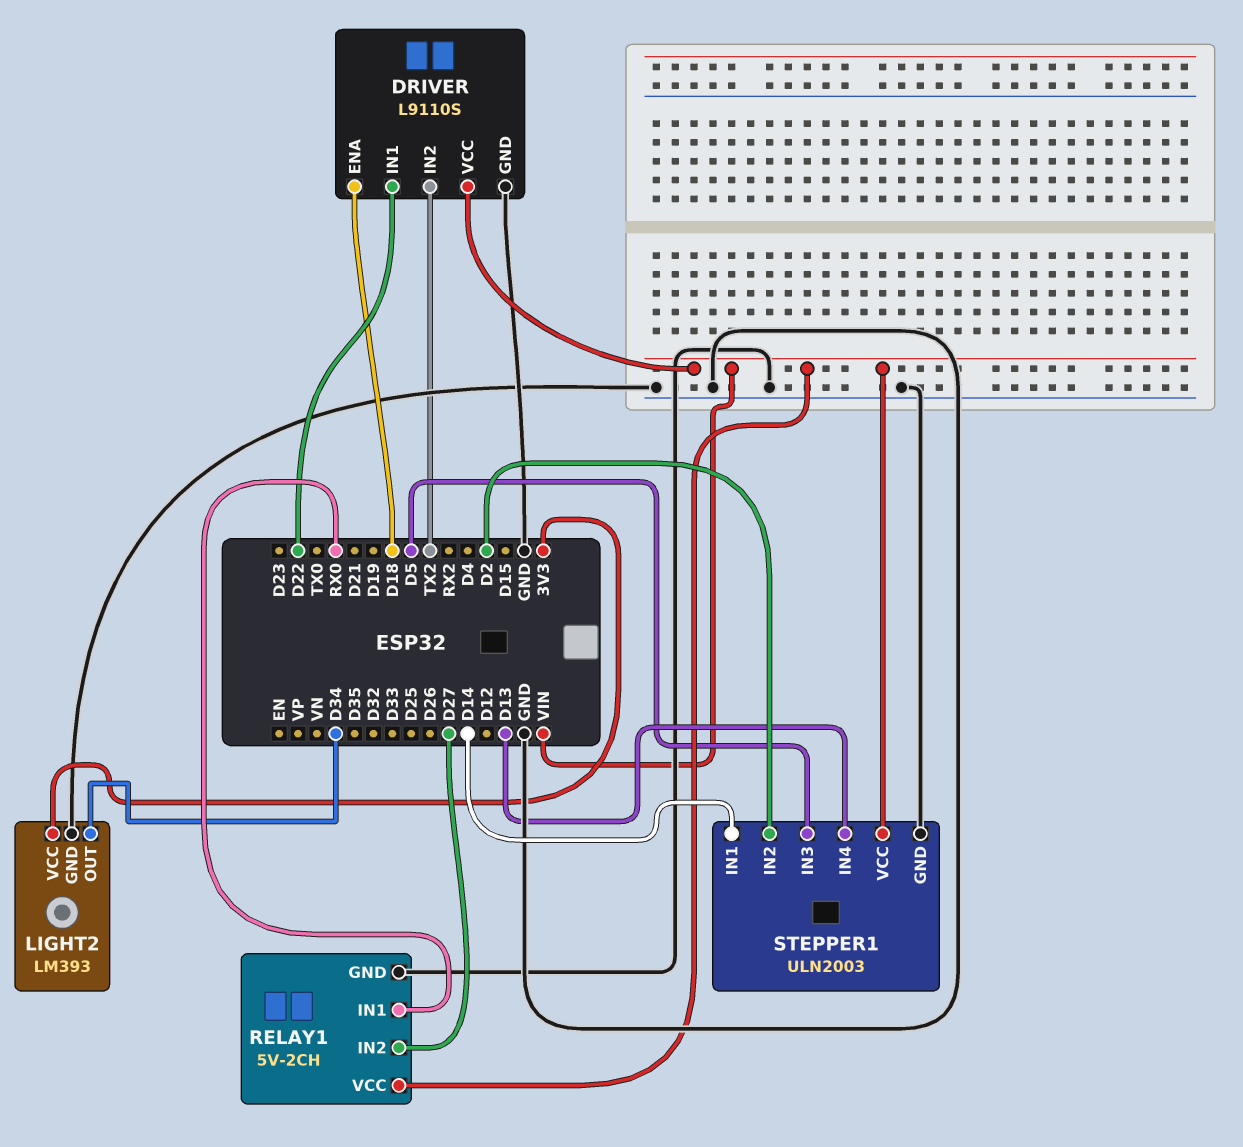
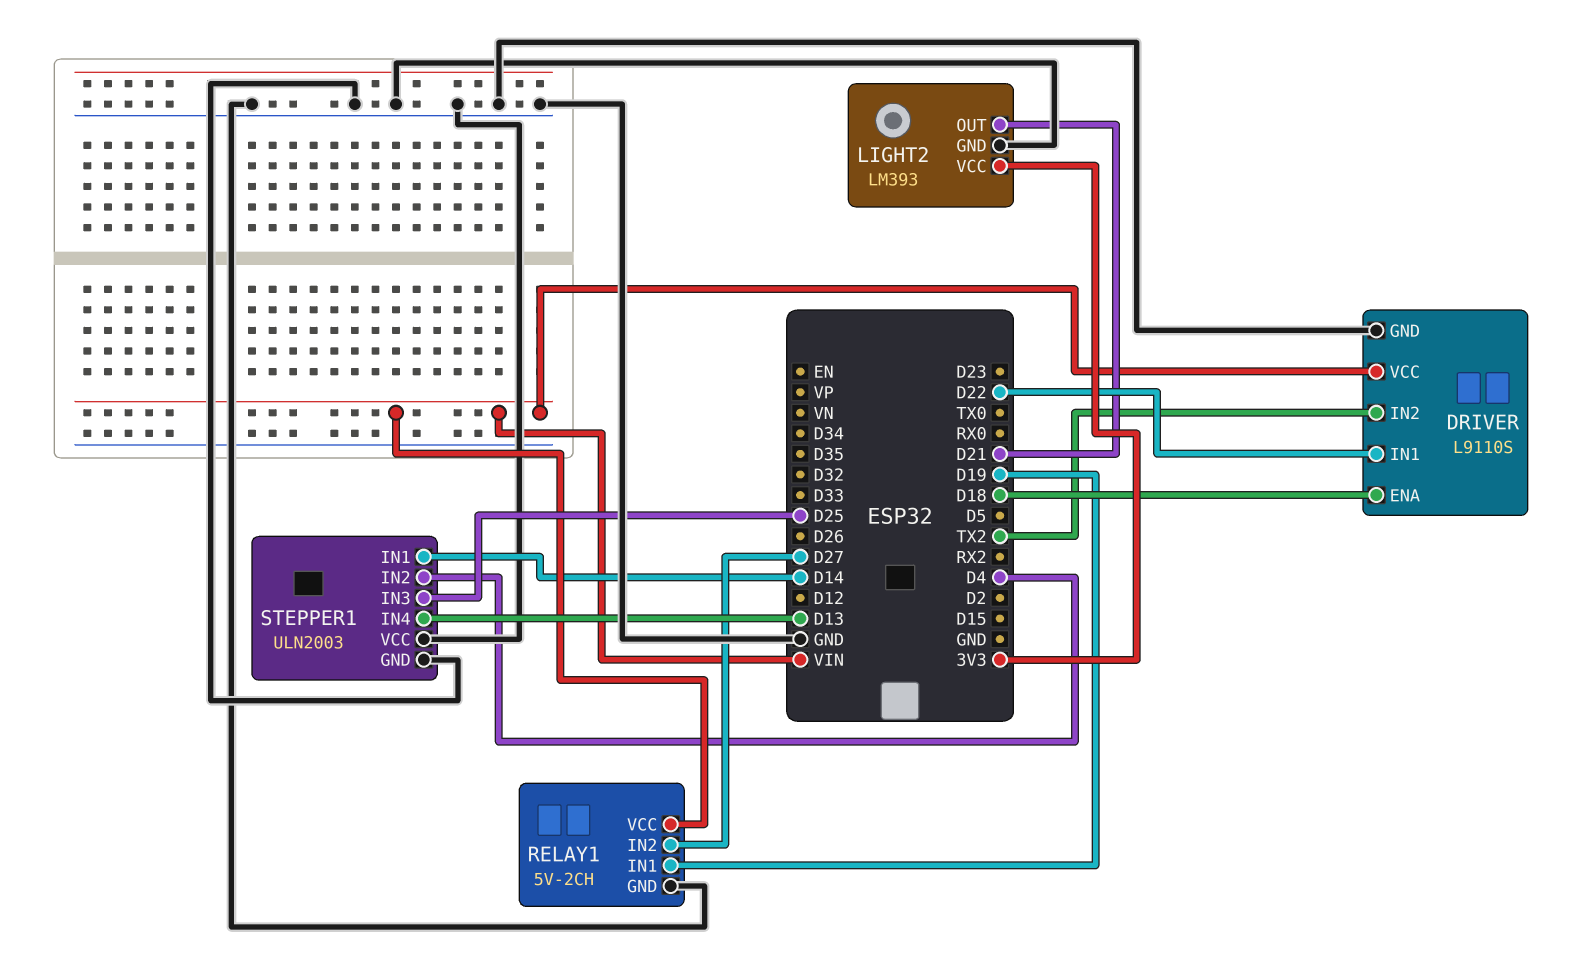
LIGHT2 pin OUT: D34 -> D21
RELAY1 pin IN1: RX0 -> D19
STEPPER1 pin IN2: D2 -> D4
STEPPER1 pin IN3: D5 -> D25
STEPPER1 pin VCC: VIN -> GND

